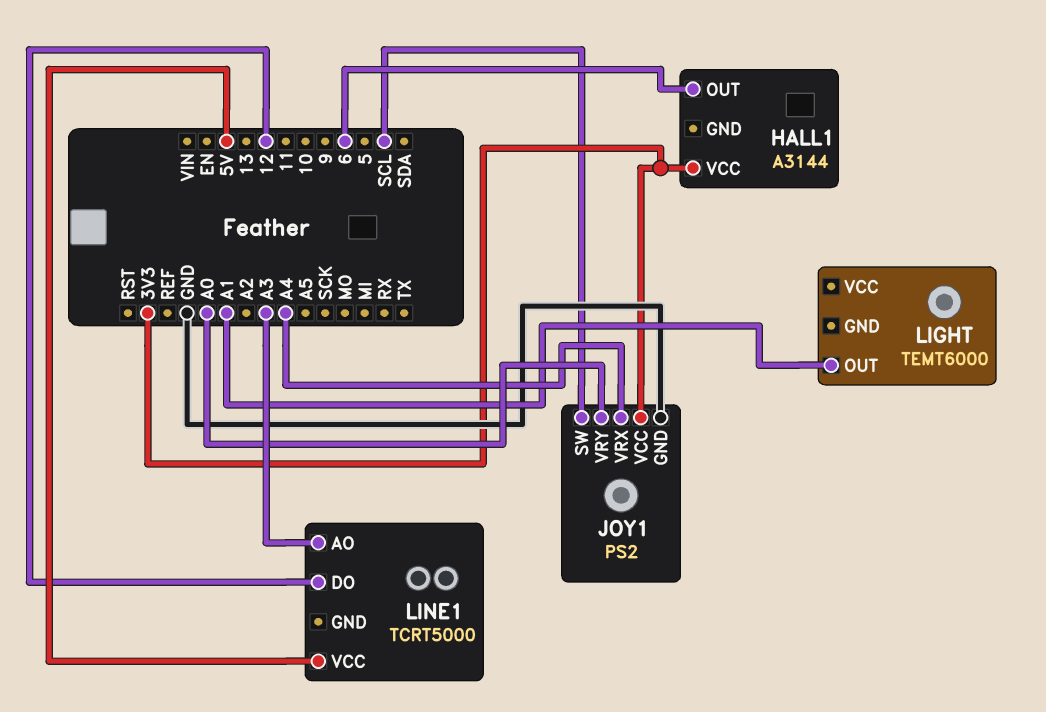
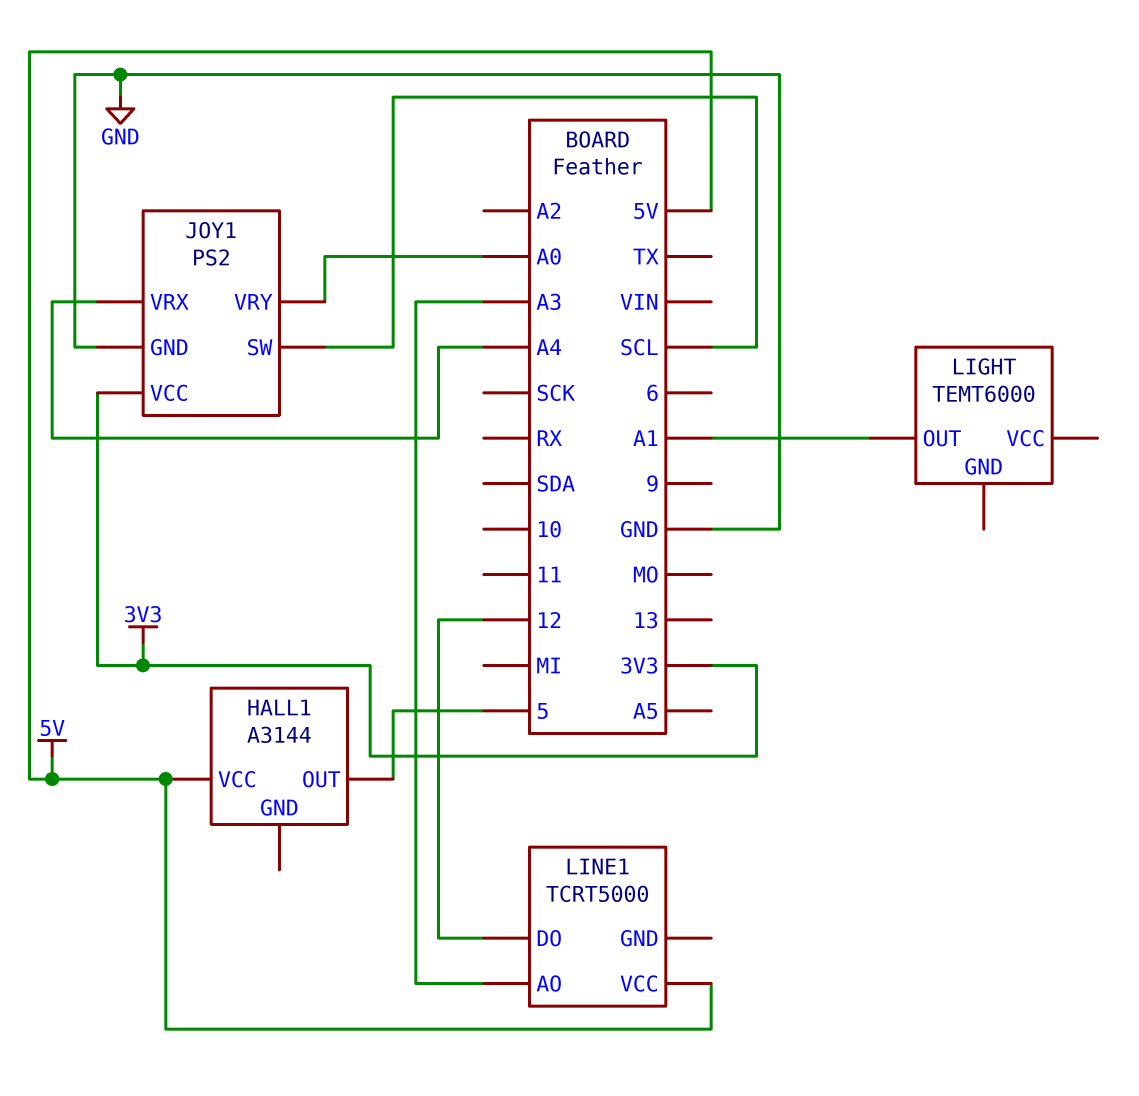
HALL1 pin OUT: 6 -> 5
HALL1 pin VCC: 3V3 -> 5V

